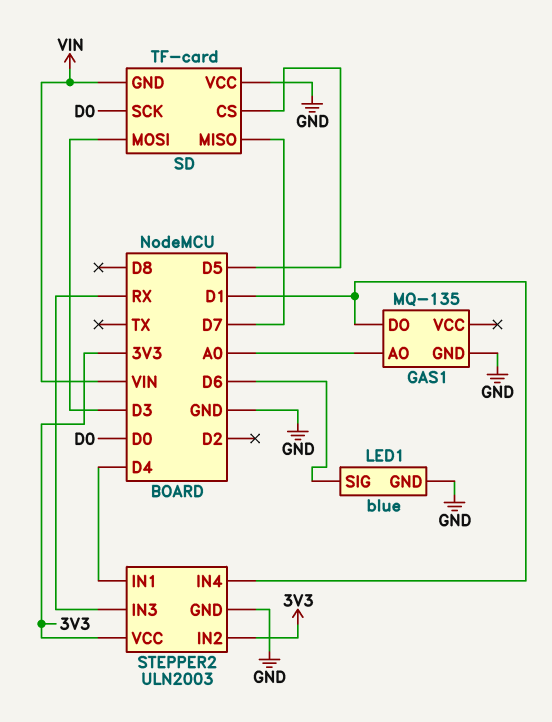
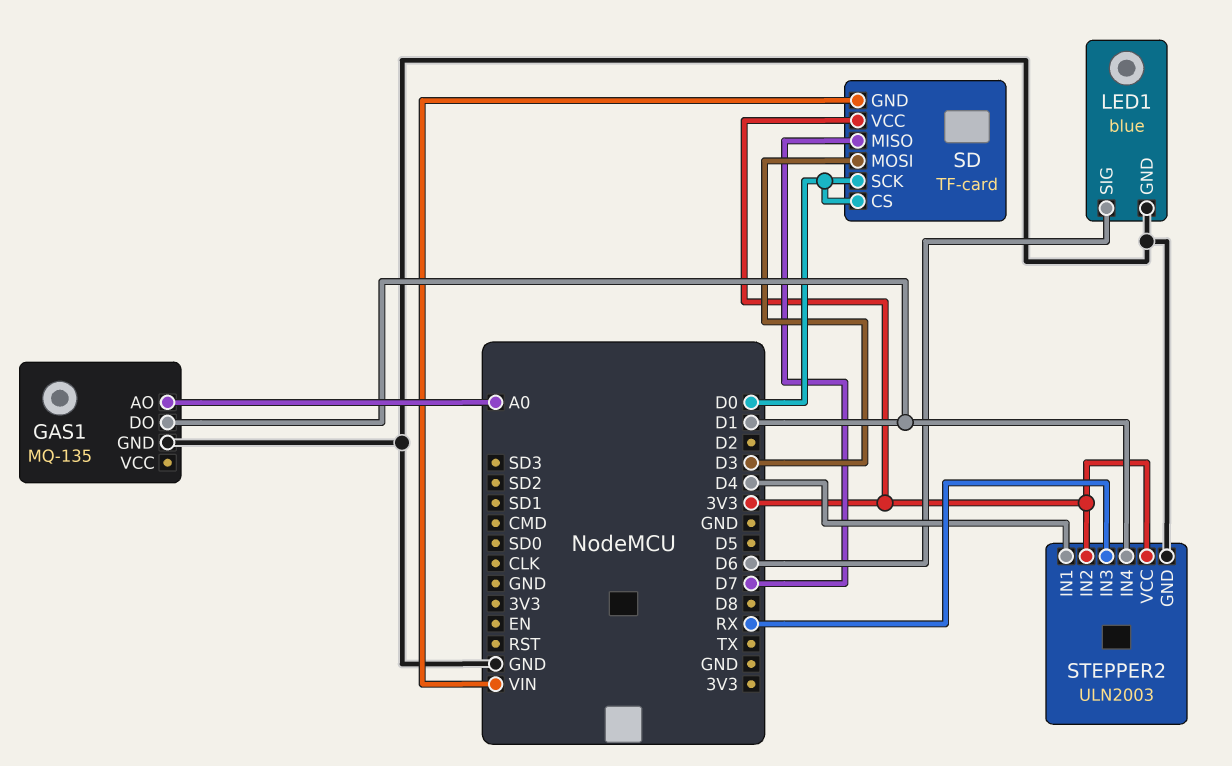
SD pin CS: D5 -> D0
SD pin VCC: GND -> 3V3

